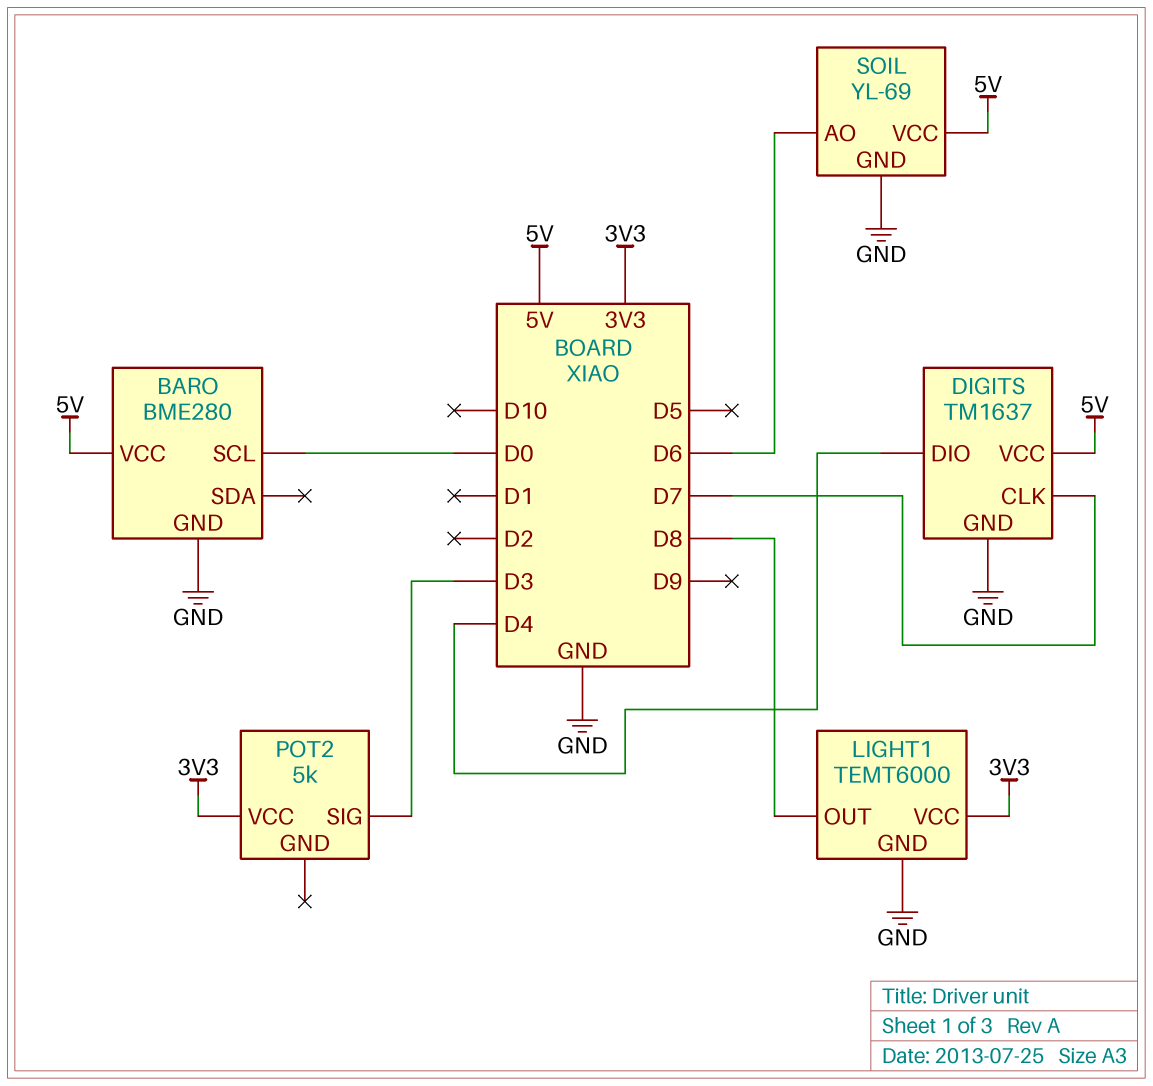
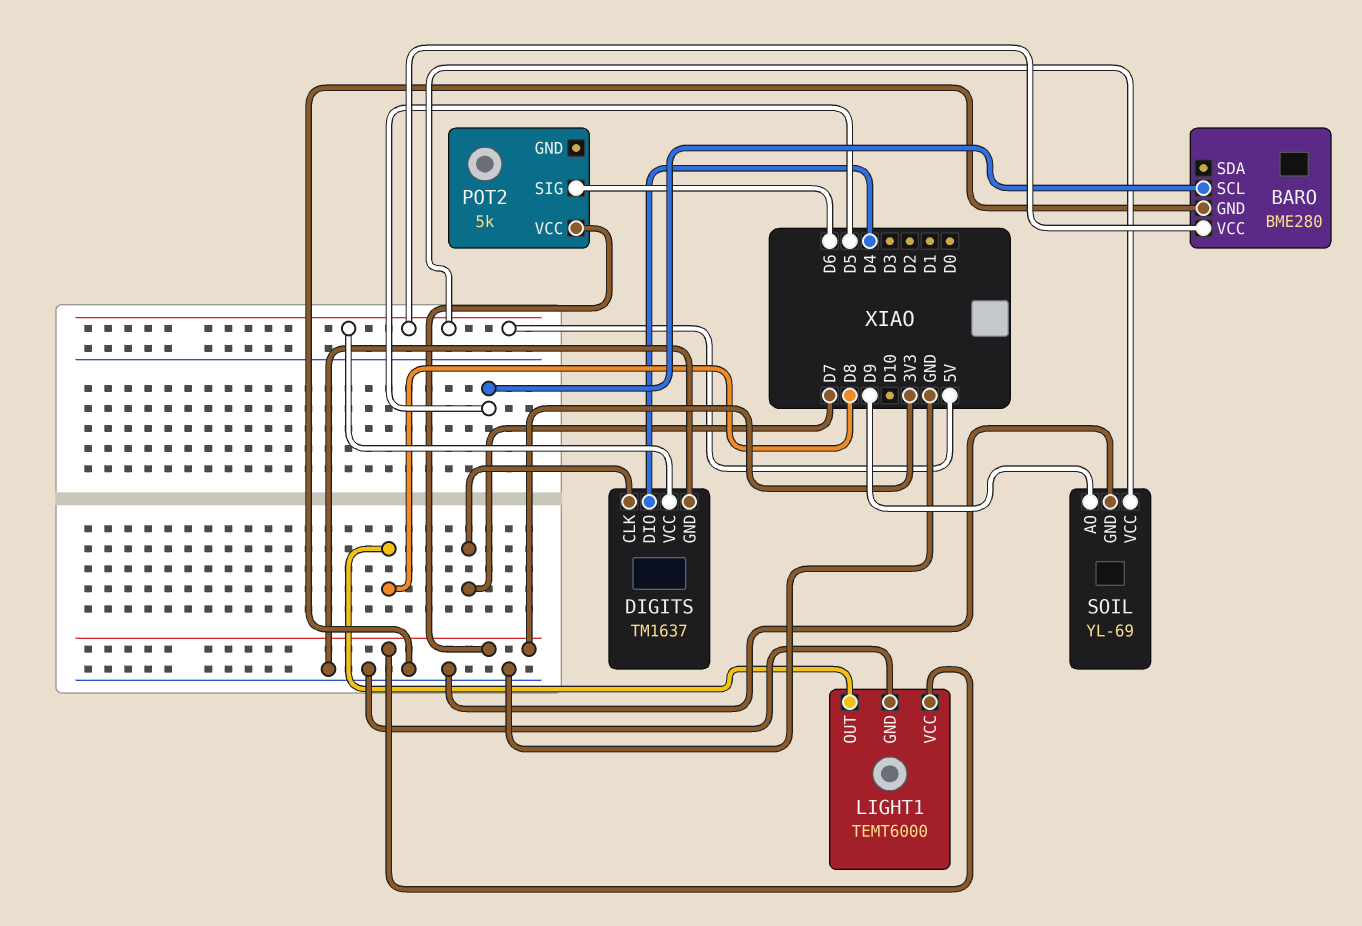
BARO pin SCL: D0 -> D5
POT2 pin SIG: D3 -> D6
SOIL pin AO: D6 -> D9

